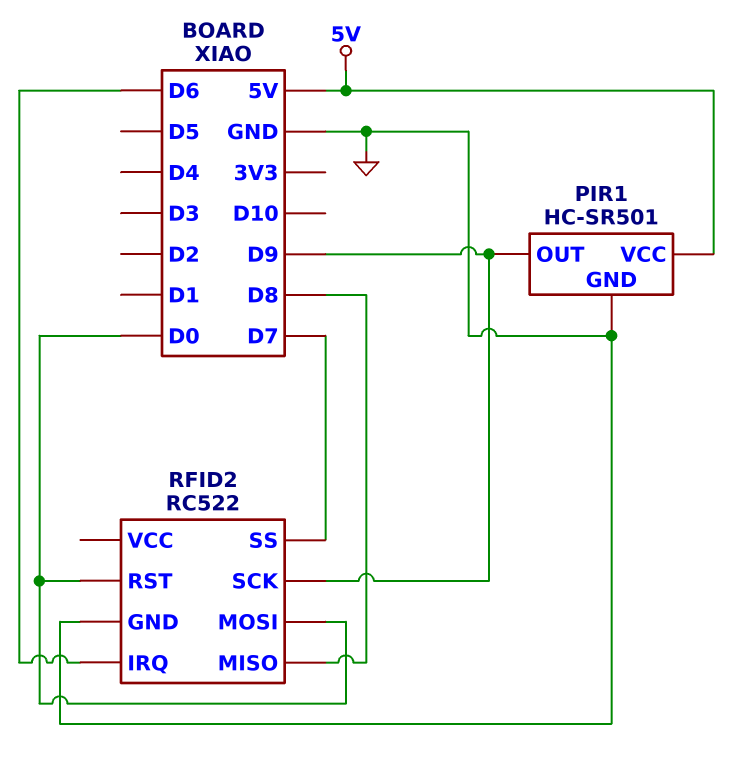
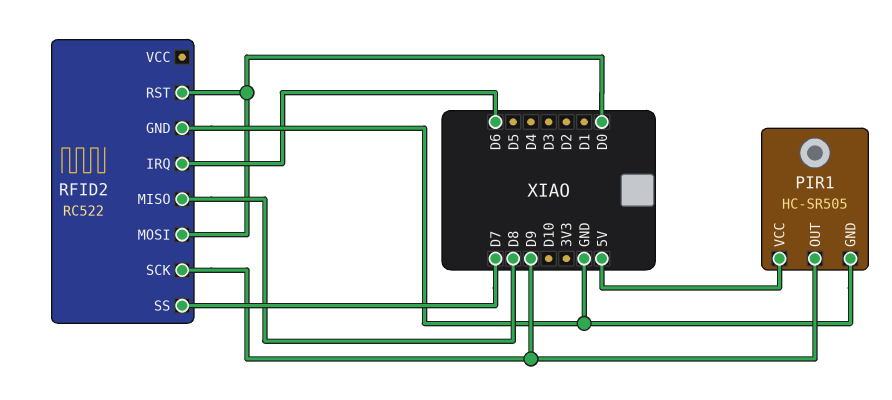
PIR1: HC-SR501 -> HC-SR505

